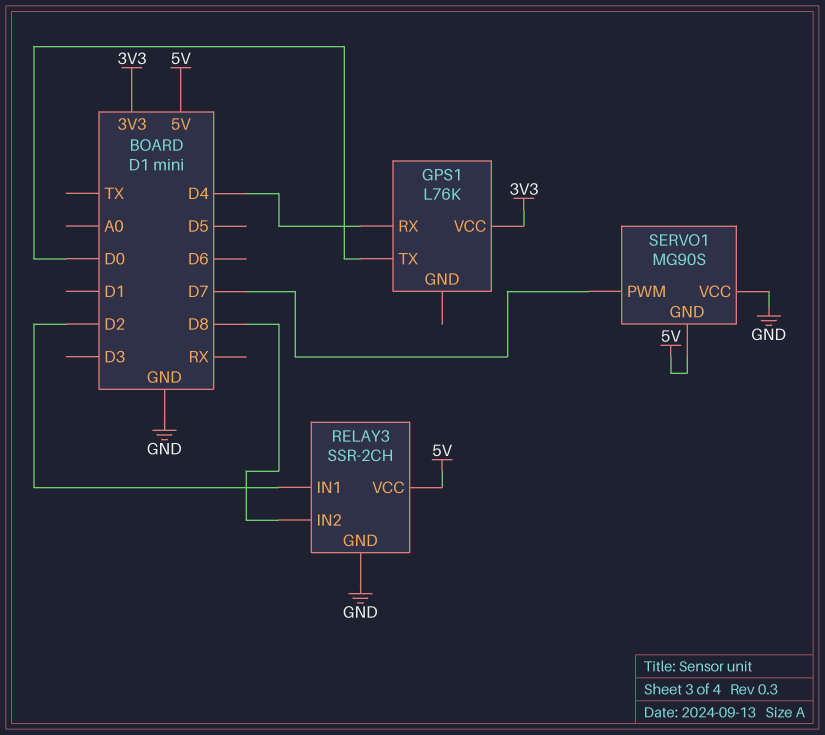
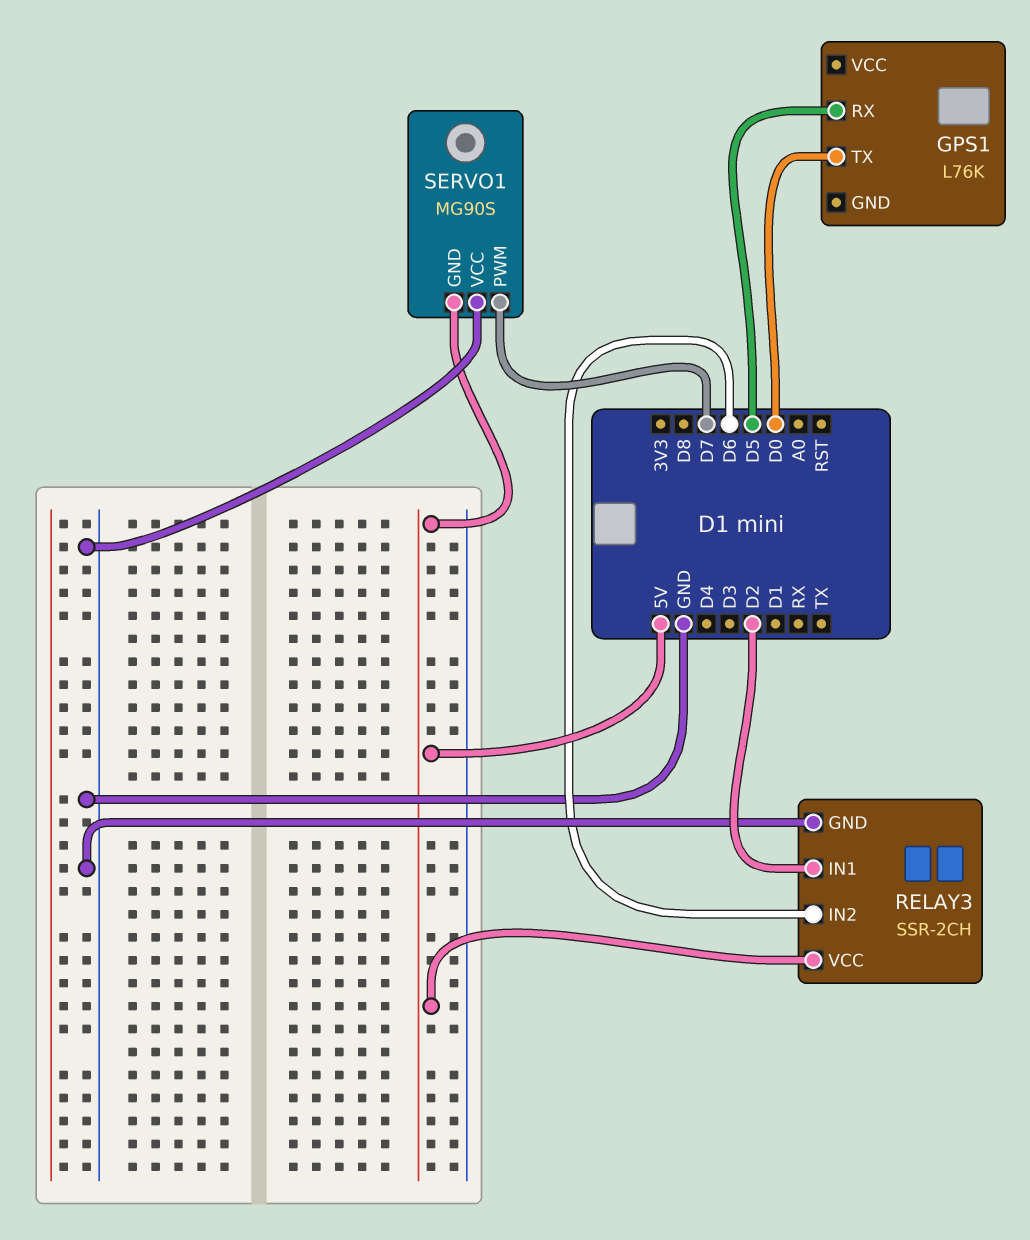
GPS1 pin RX: D4 -> D5
GPS1 pin VCC: 3V3 -> none
RELAY3 pin IN2: D8 -> D6

